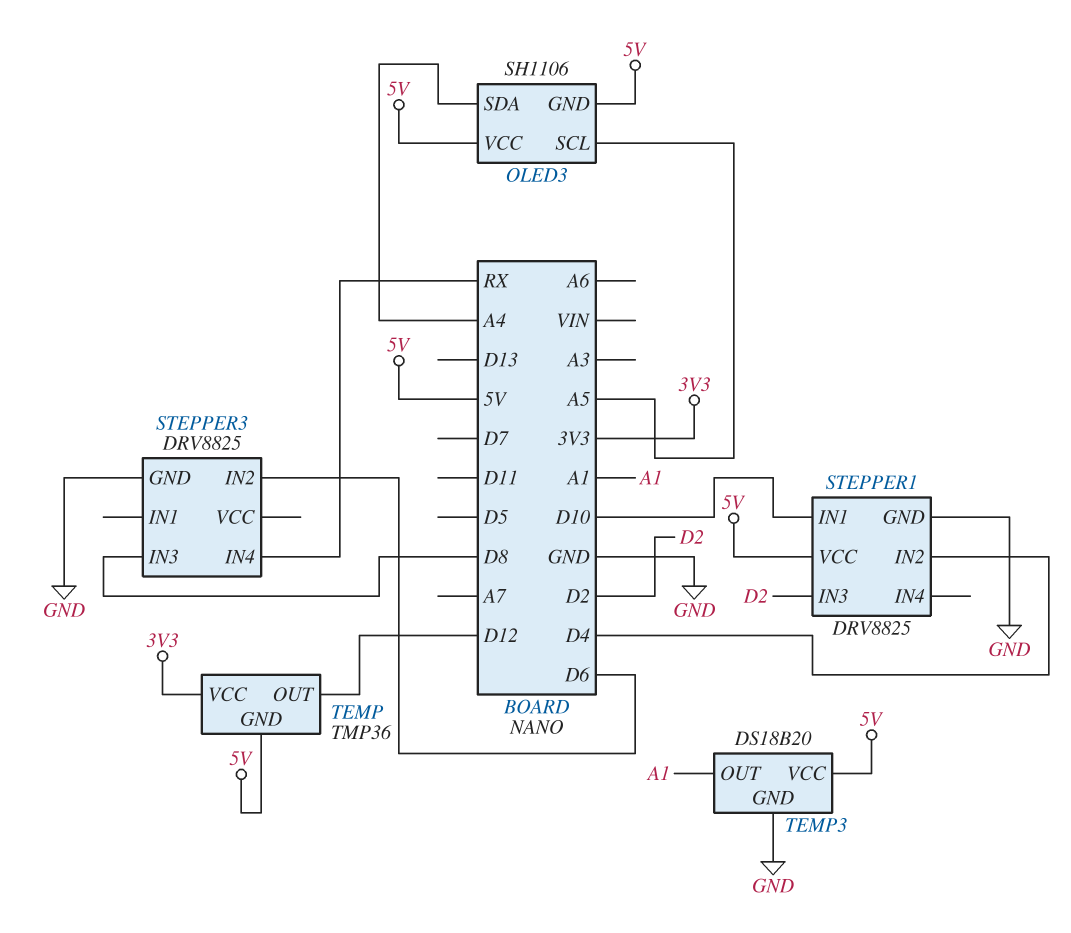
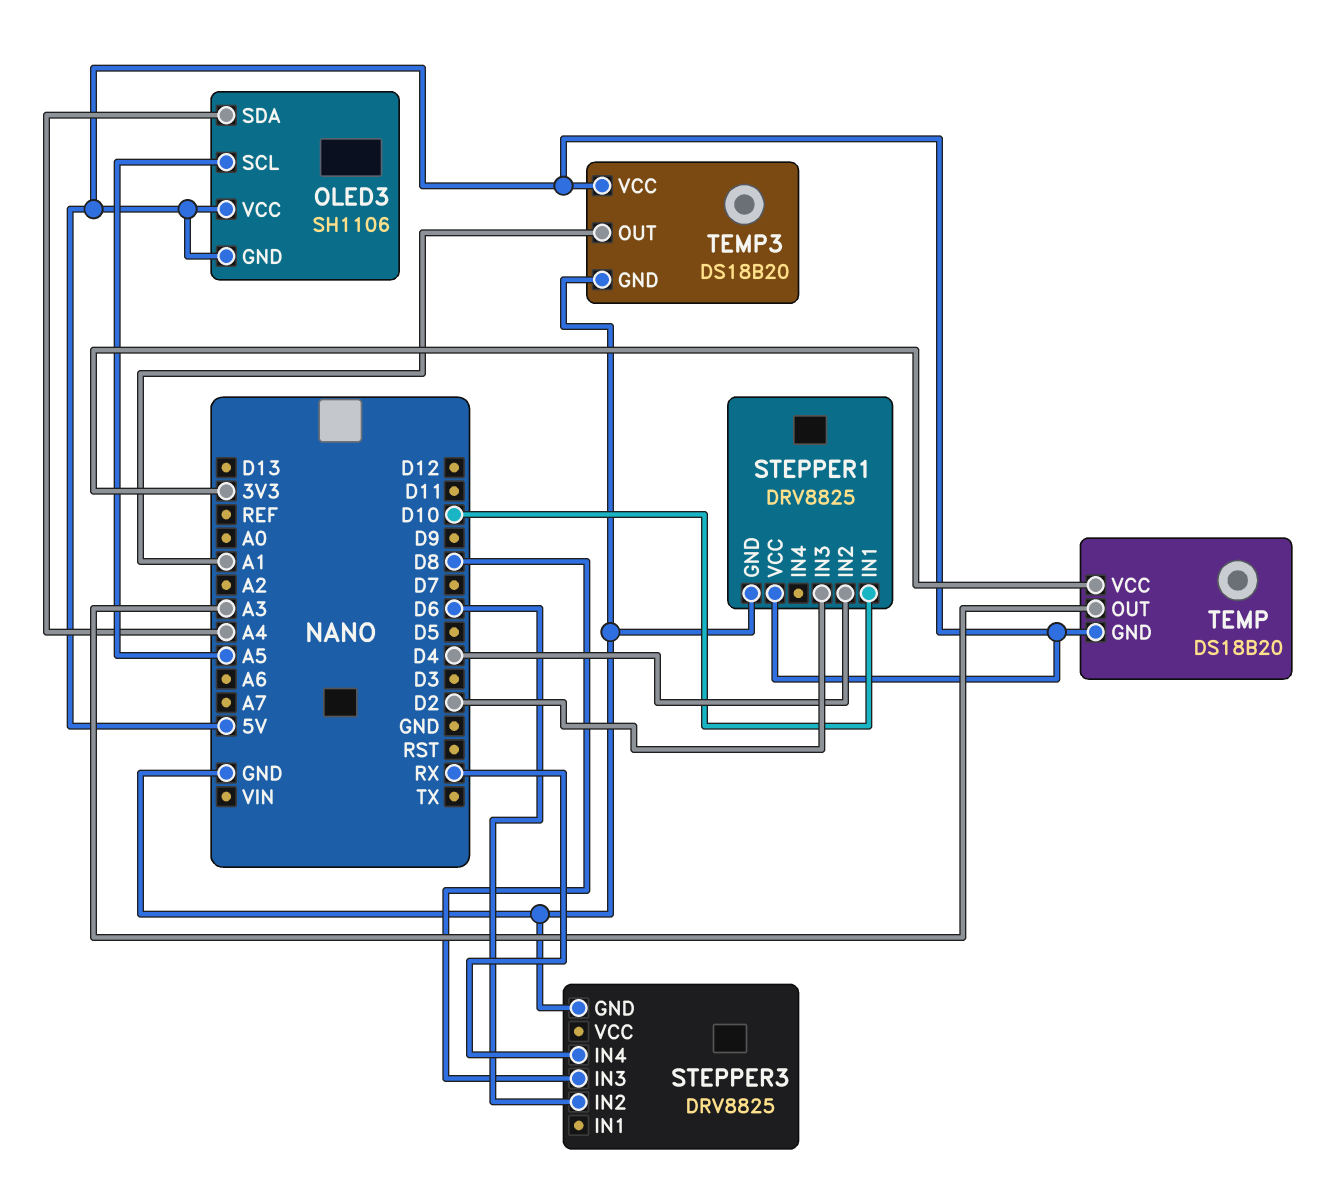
TEMP: TMP36 -> DS18B20
TEMP pin OUT: D12 -> A3

